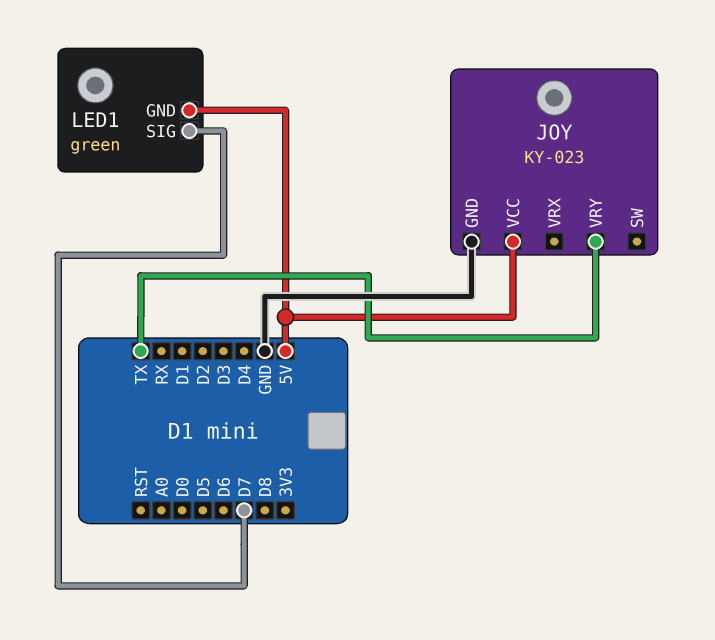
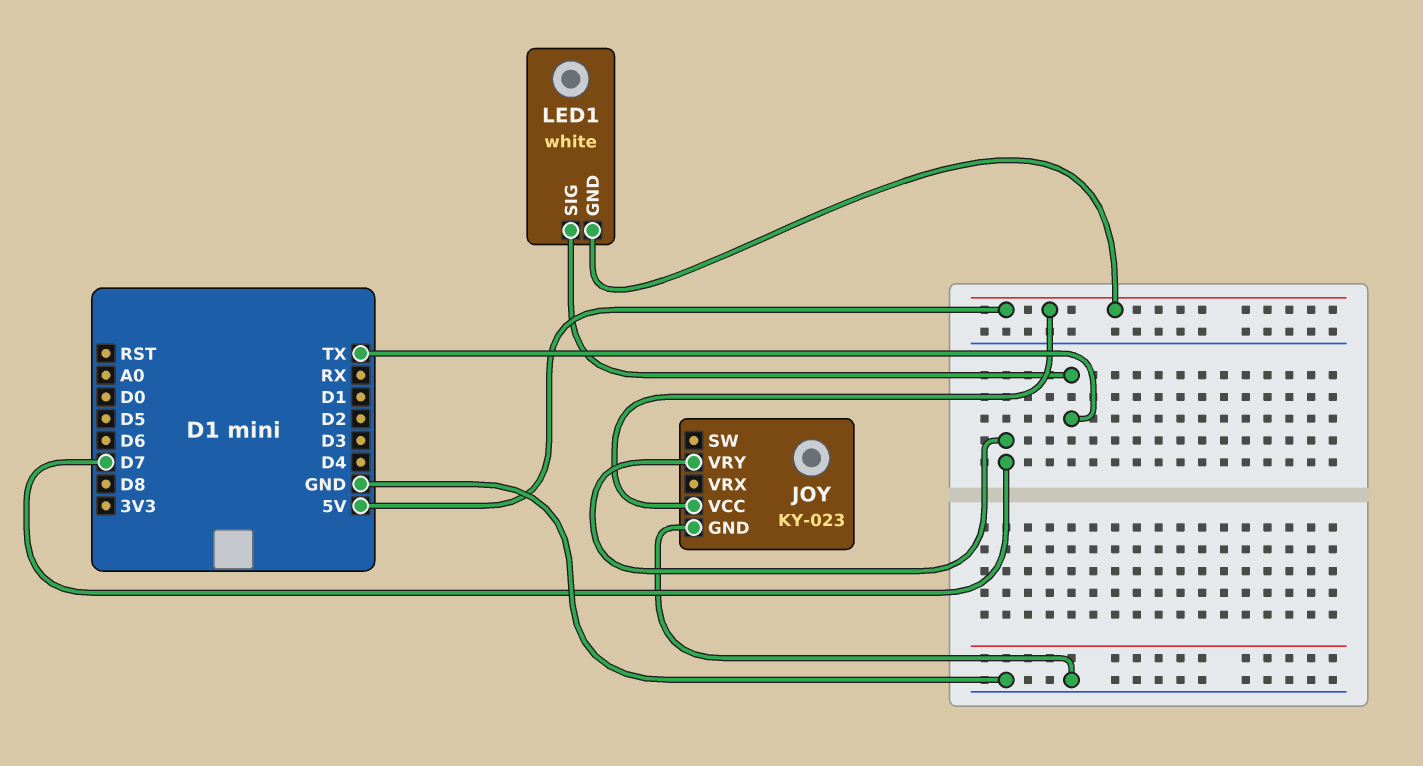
JOY pin VRY: TX -> D7
LED1: green -> white
LED1 pin SIG: D7 -> TX

